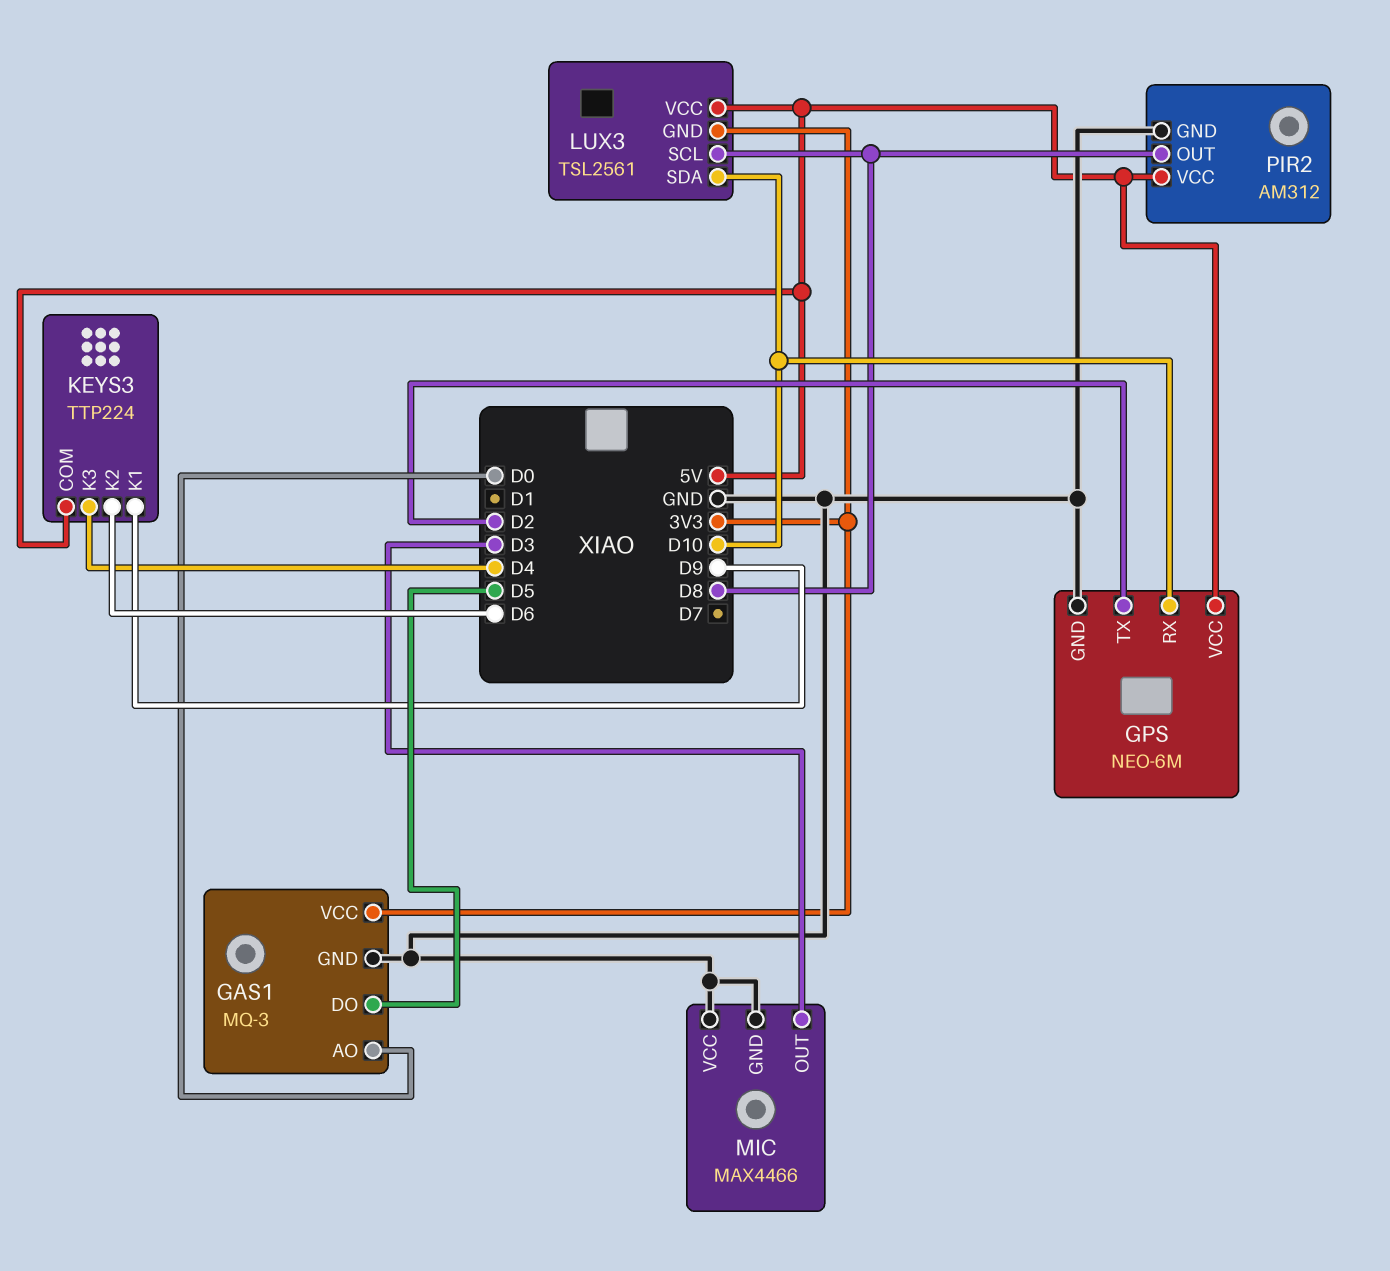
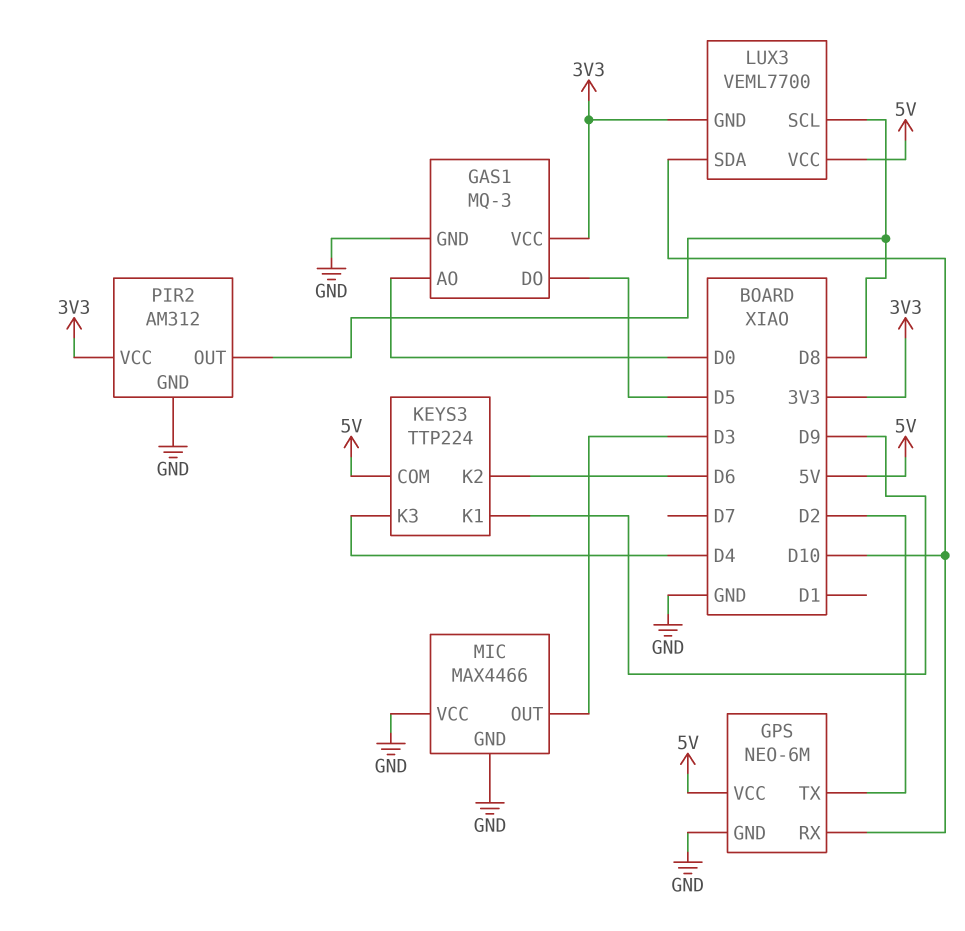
LUX3: TSL2561 -> VEML7700
PIR2 pin VCC: 5V -> 3V3

